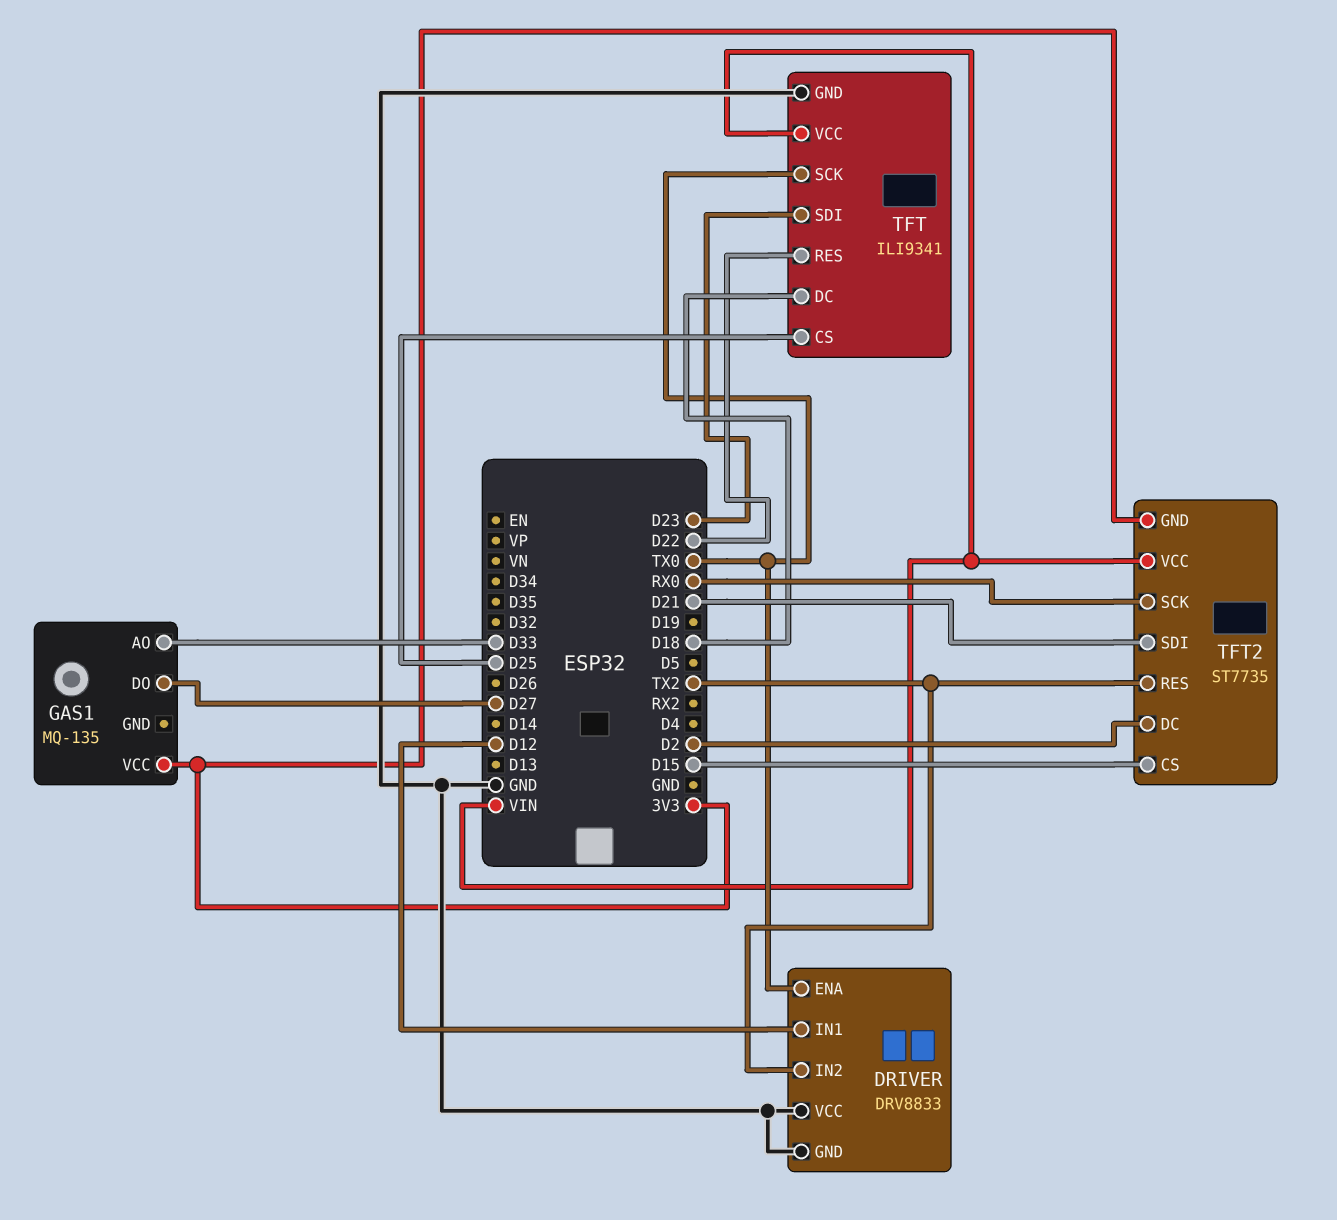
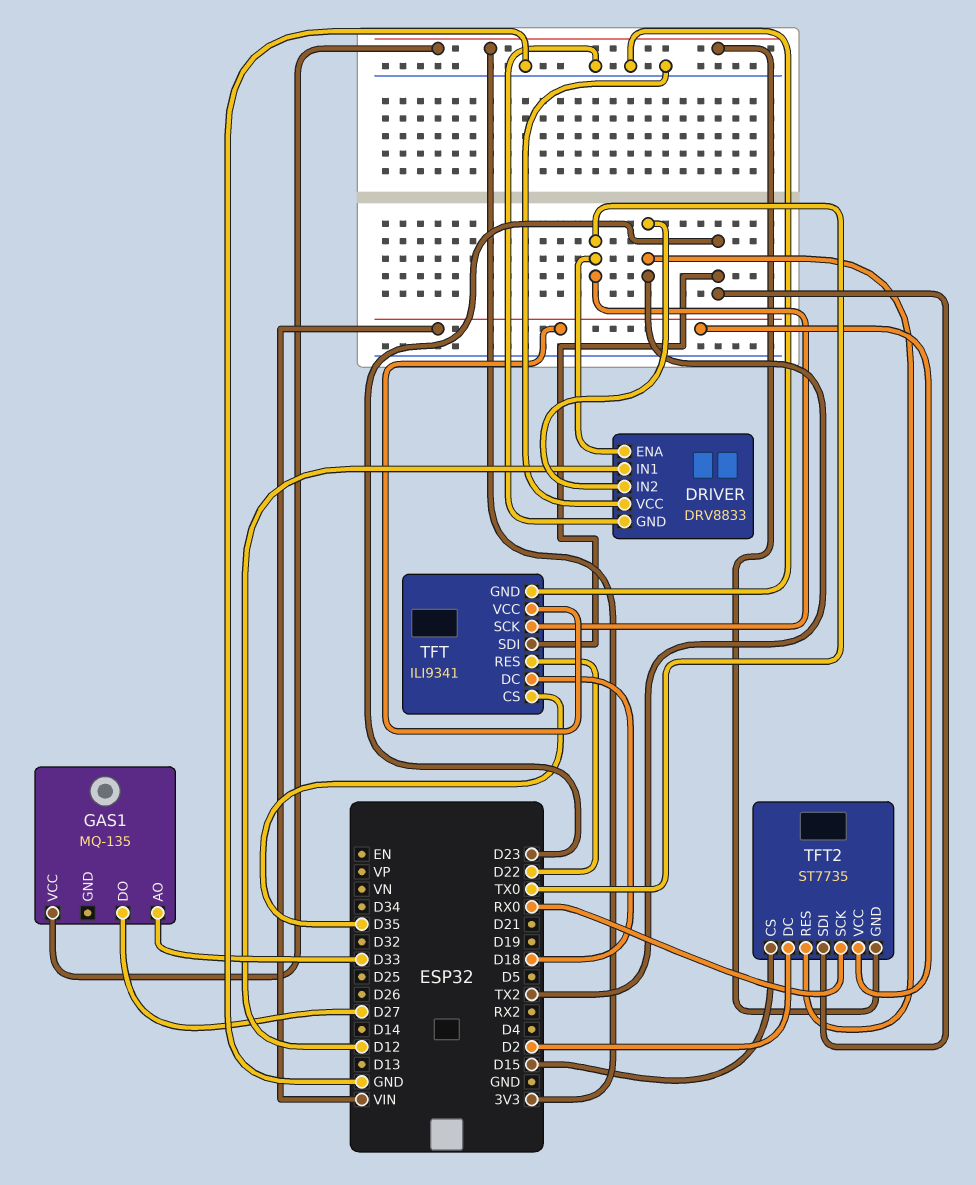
TFT pin CS: D25 -> D35
TFT2 pin SDI: D21 -> D23

